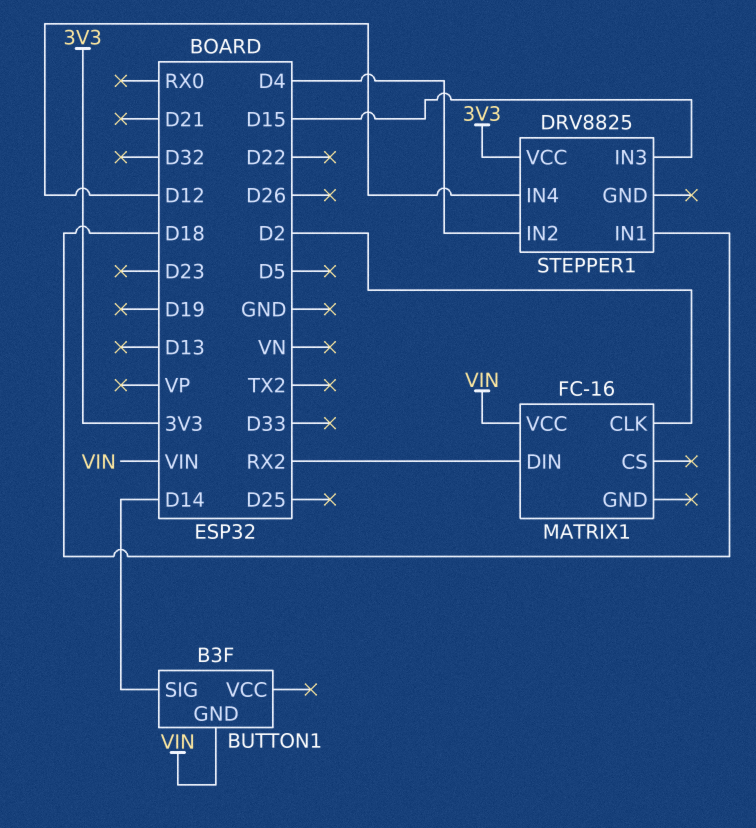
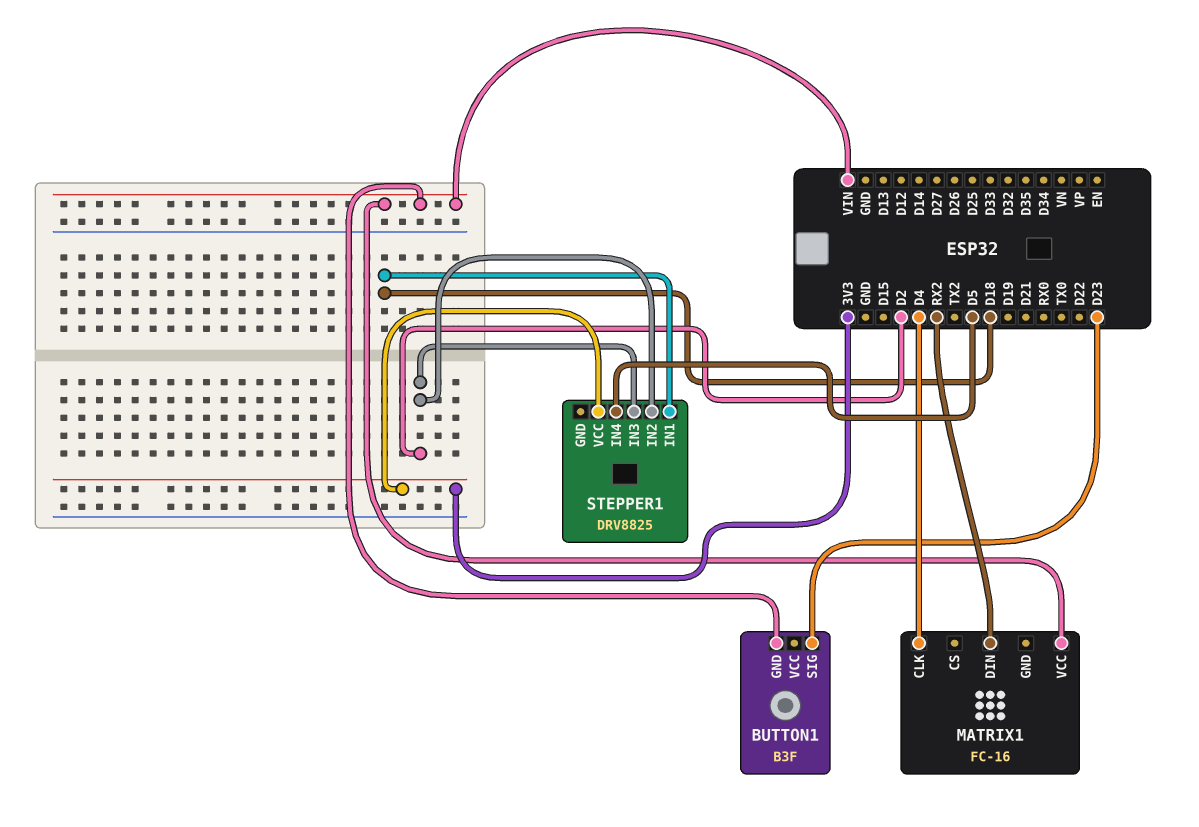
BUTTON1 pin SIG: D14 -> D23
MATRIX1 pin CLK: D2 -> D4
STEPPER1 pin IN2: D4 -> D2
STEPPER1 pin IN3: D15 -> D2
STEPPER1 pin IN4: D12 -> D5

